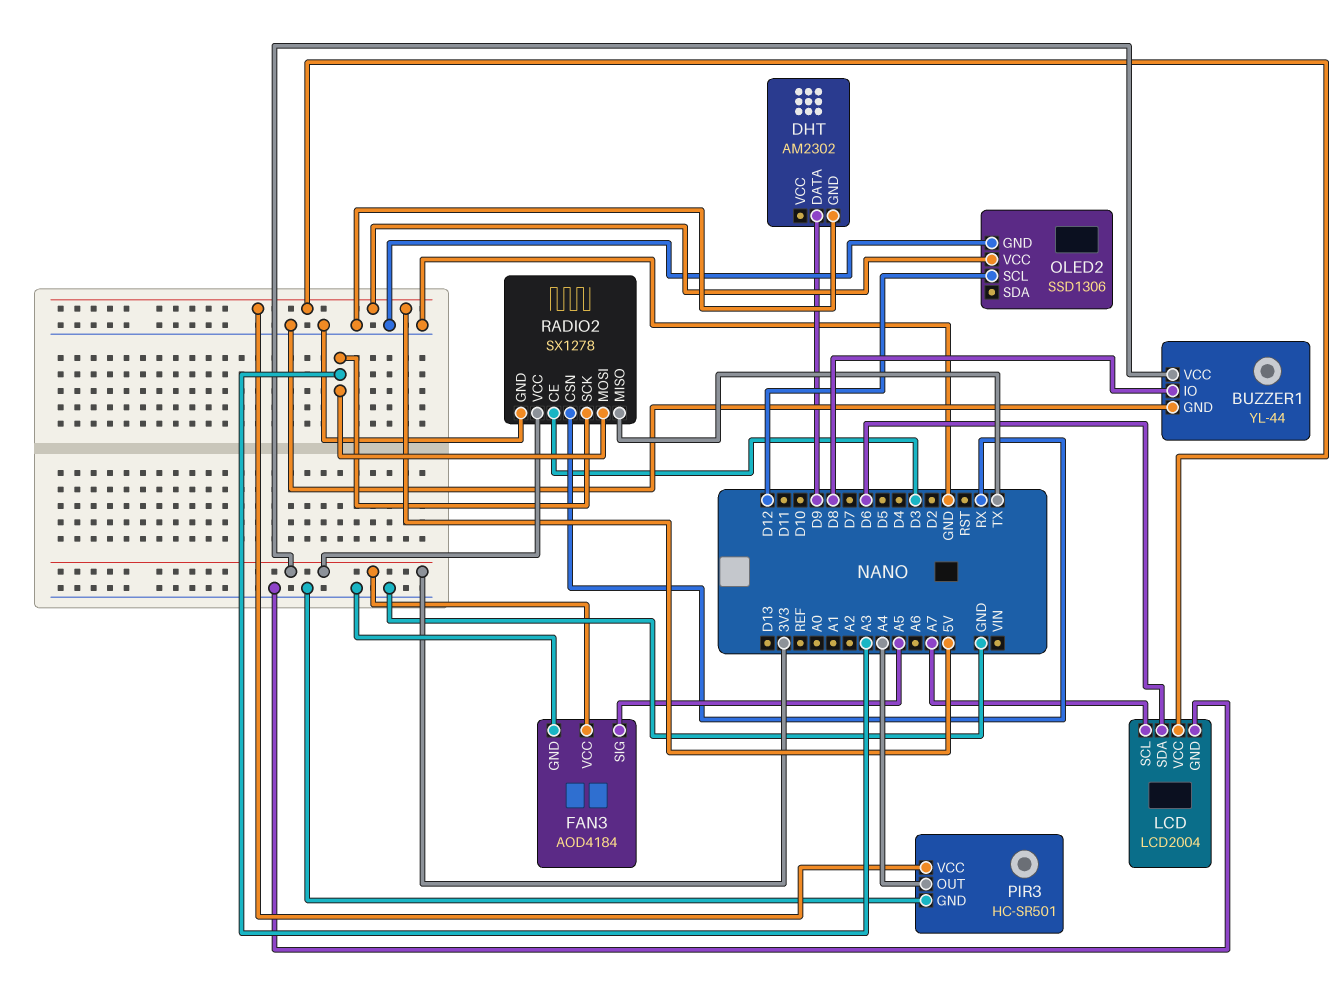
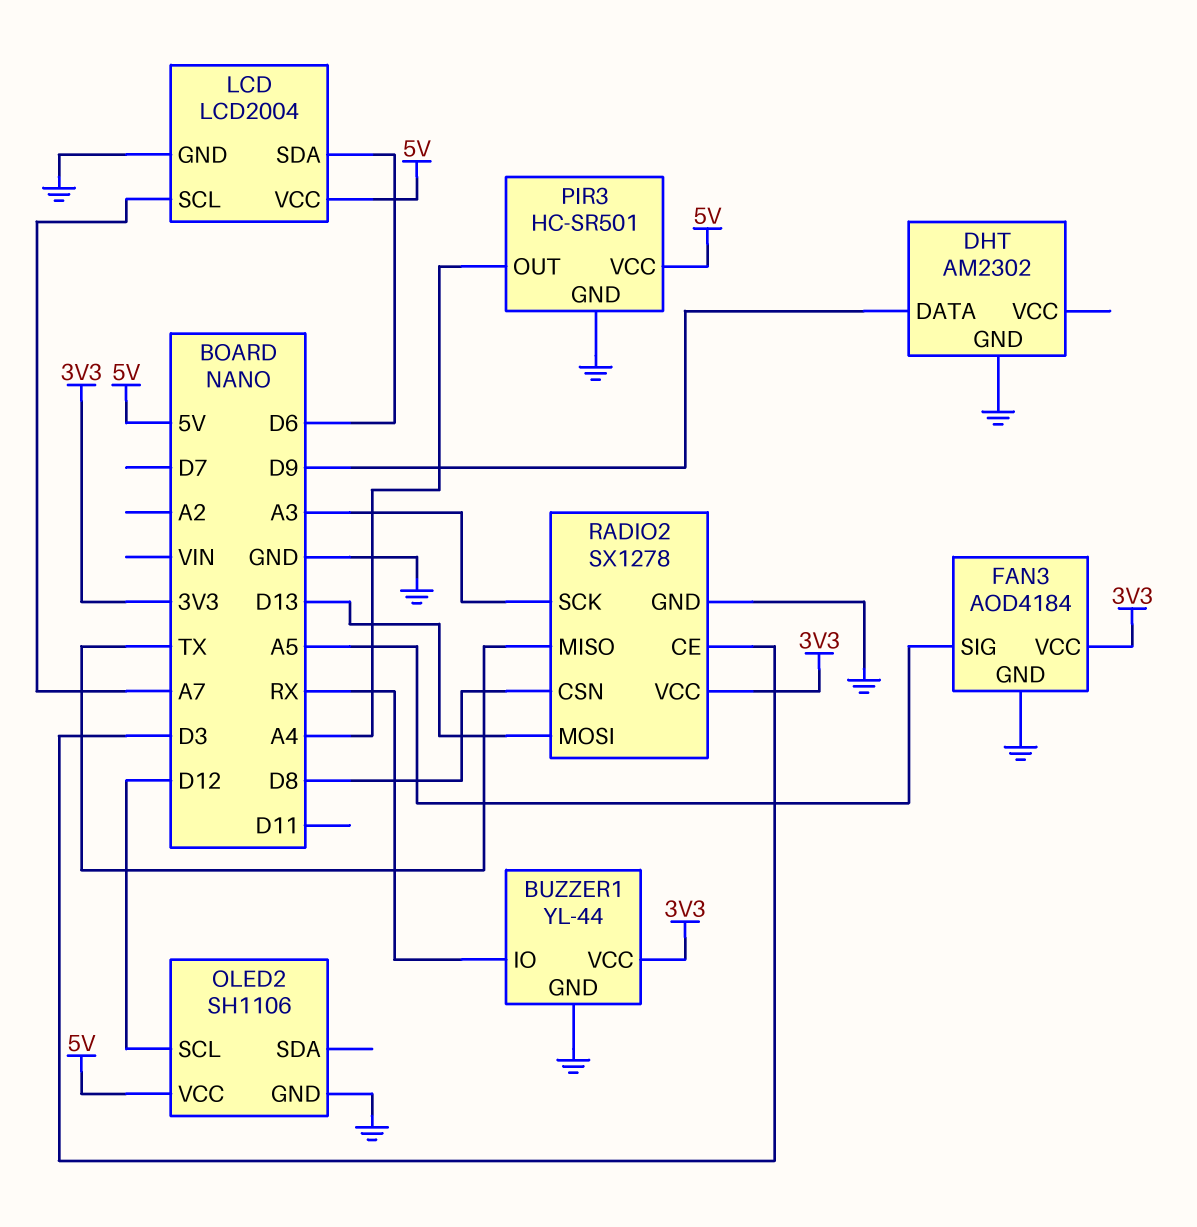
BUZZER1 pin IO: D8 -> RX
OLED2: SSD1306 -> SH1106
RADIO2 pin CSN: RX -> D8
RADIO2 pin MOSI: A3 -> D13

